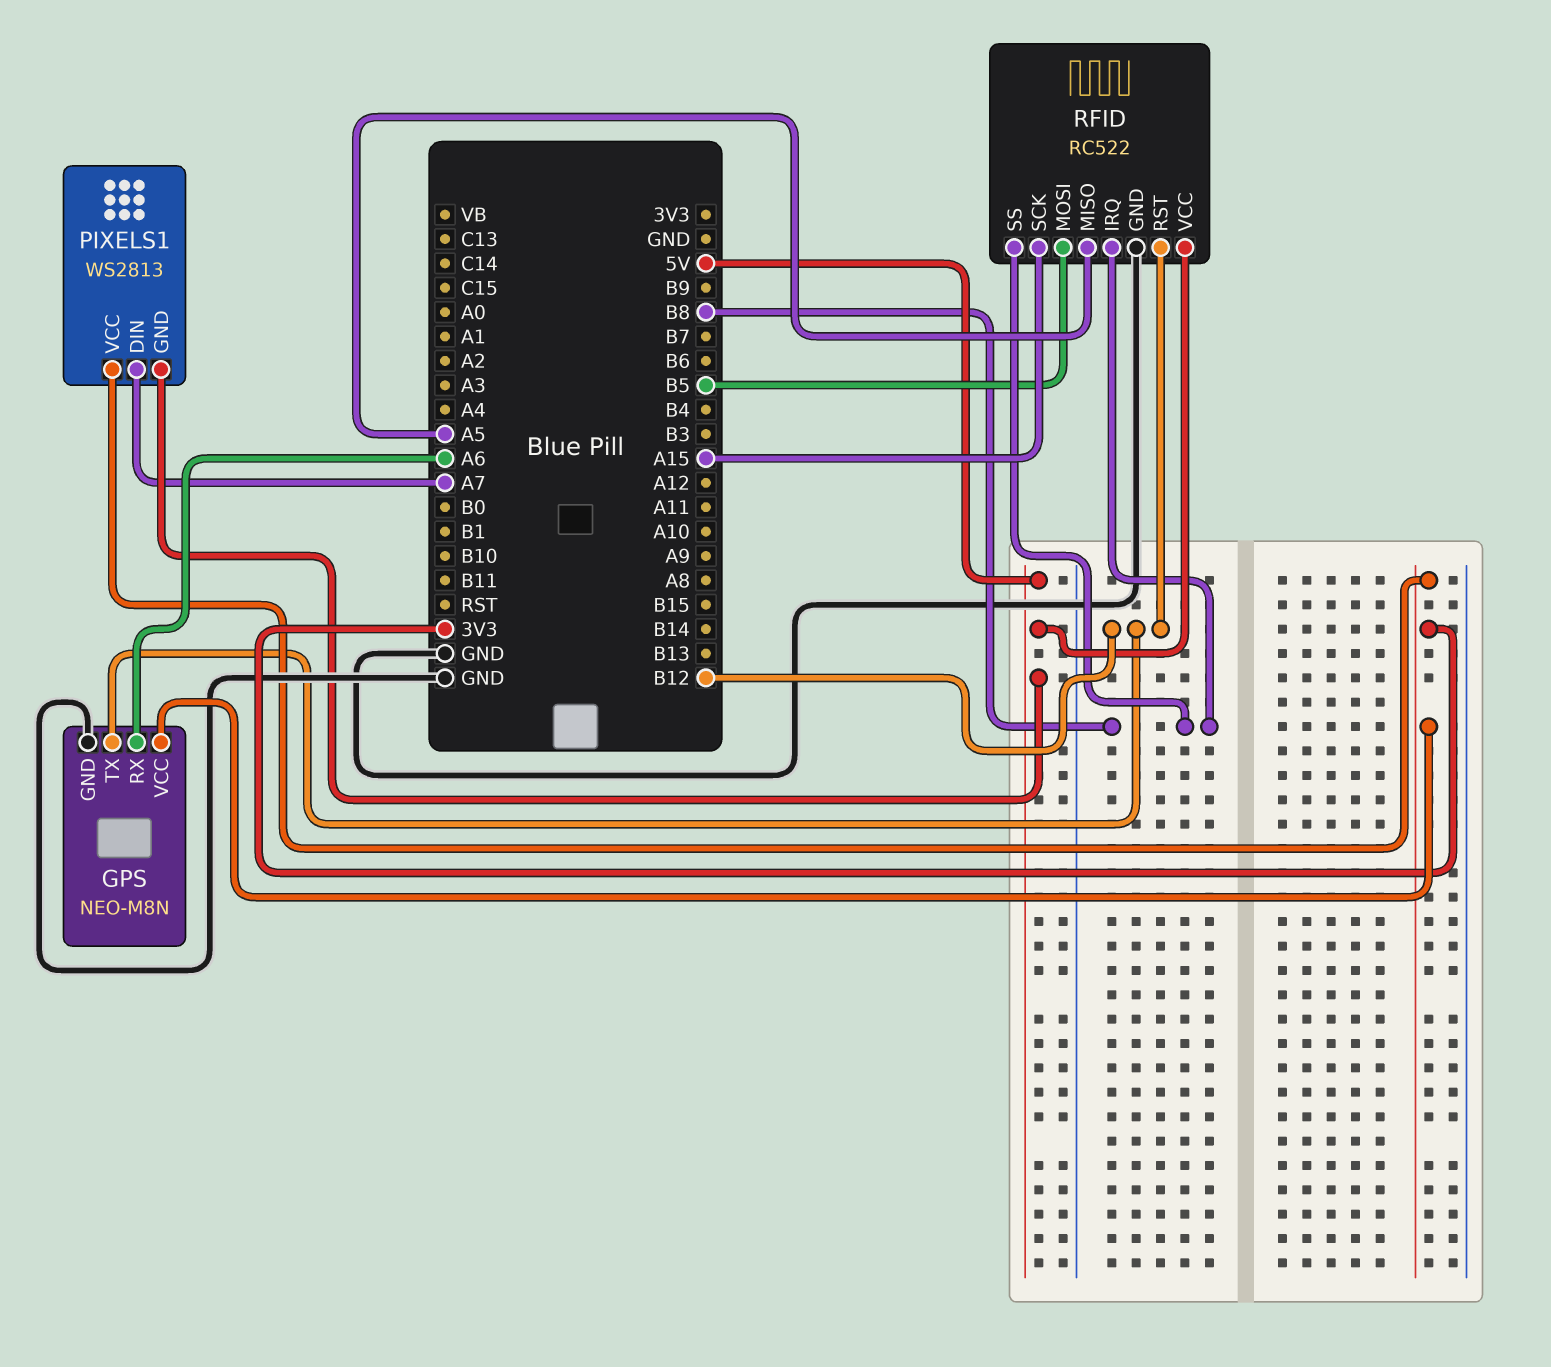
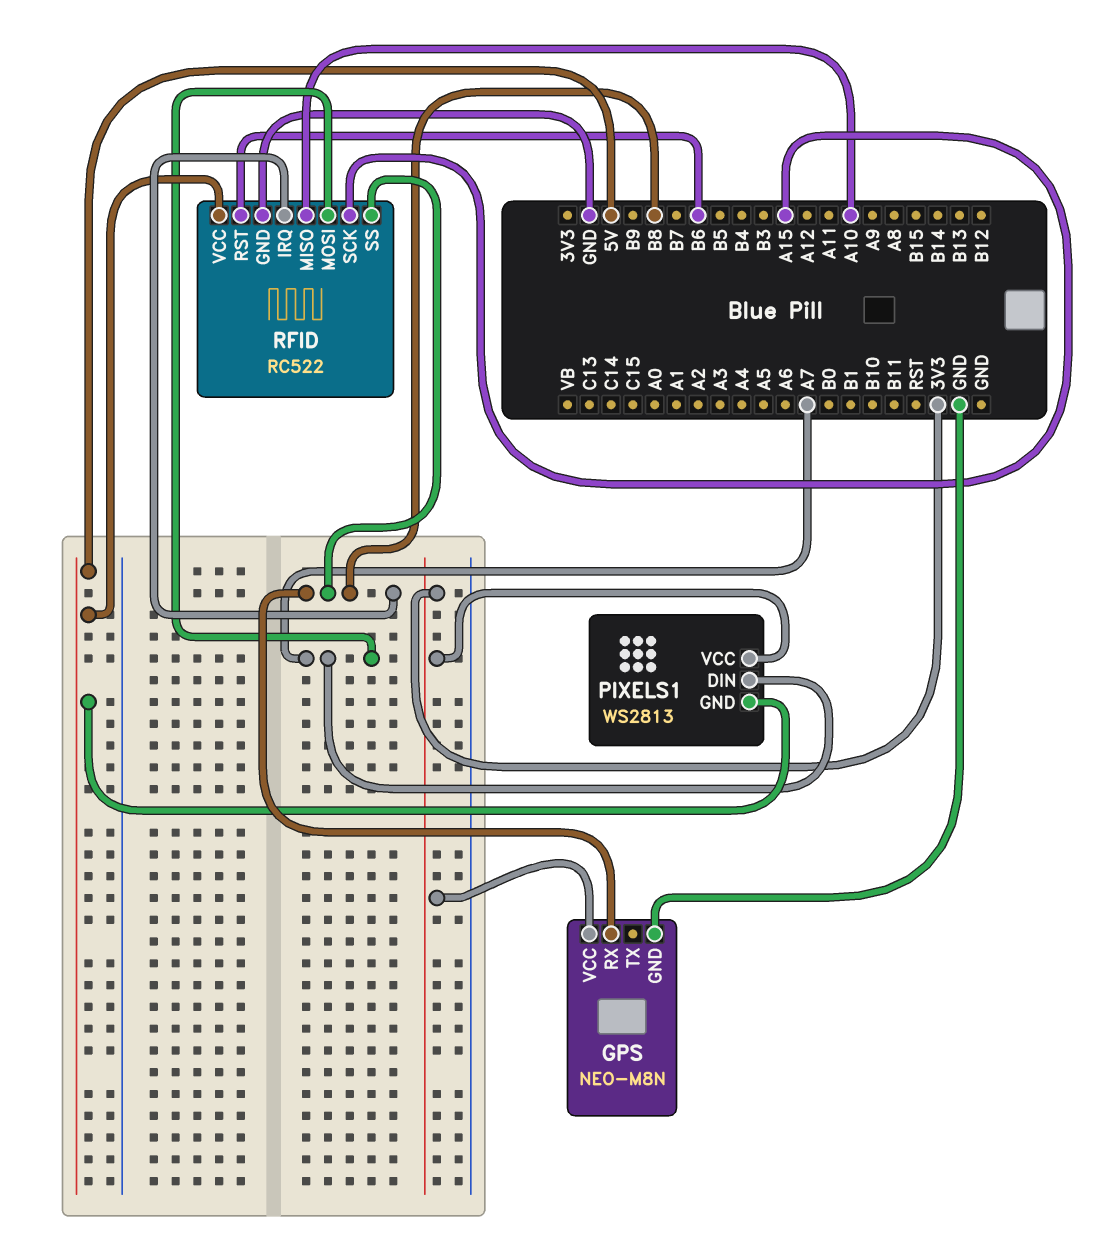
GPS pin RX: A6 -> B8
GPS pin TX: B12 -> none
RFID pin MISO: A5 -> A10
RFID pin MOSI: B5 -> A7
RFID pin RST: B12 -> B6

